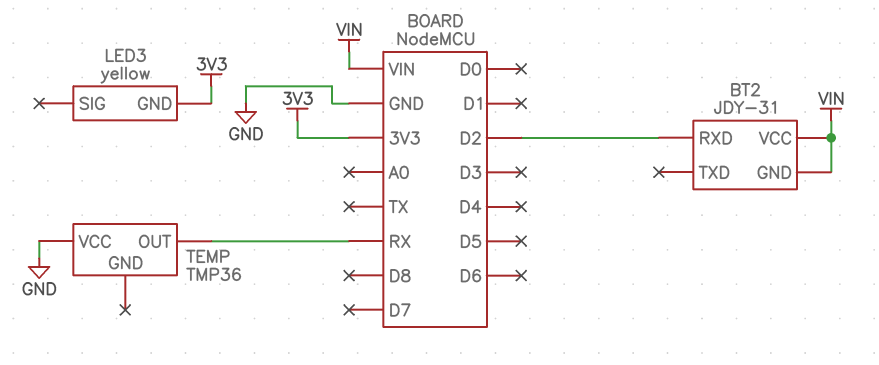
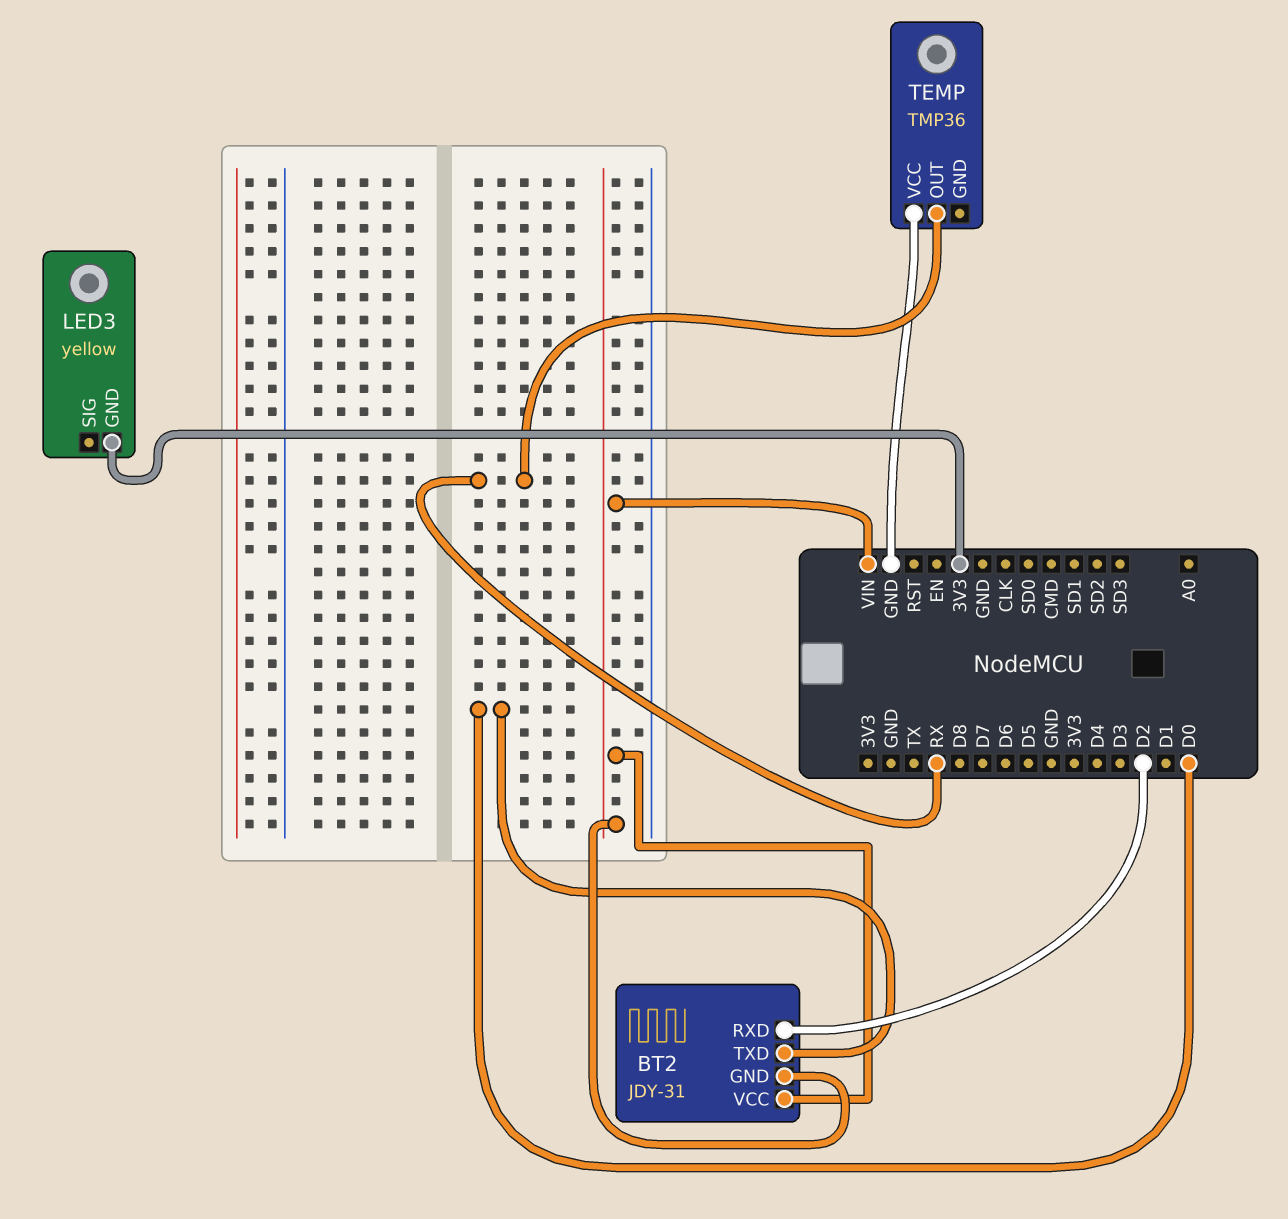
BT2 pin TXD: none -> D0

